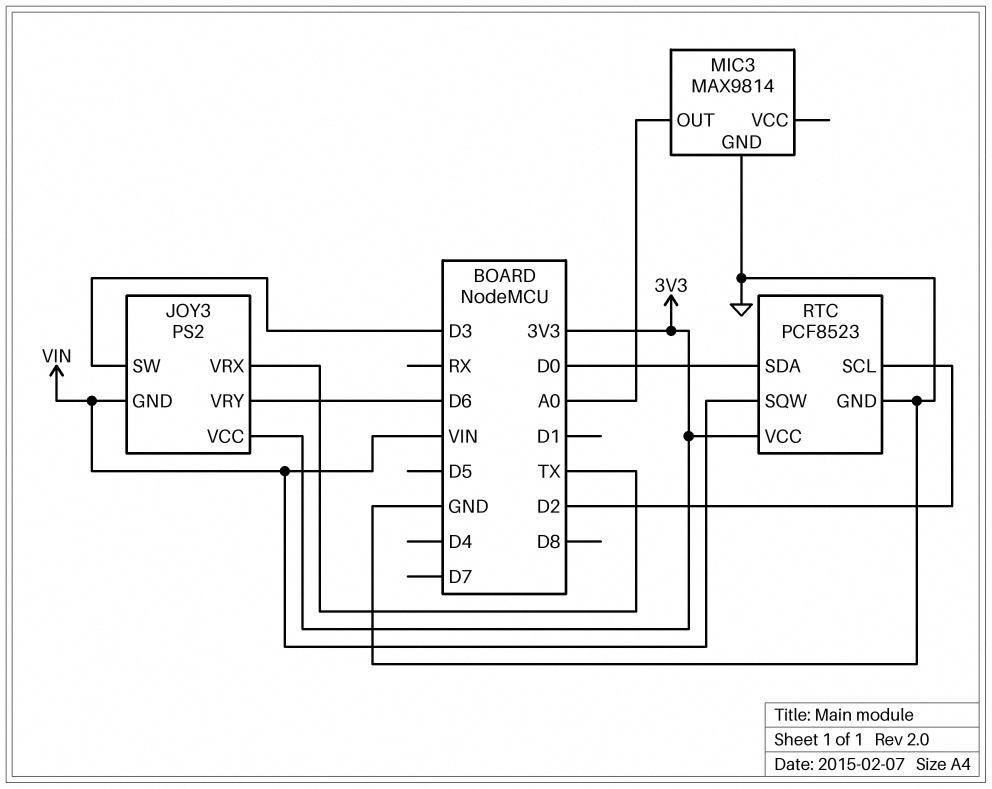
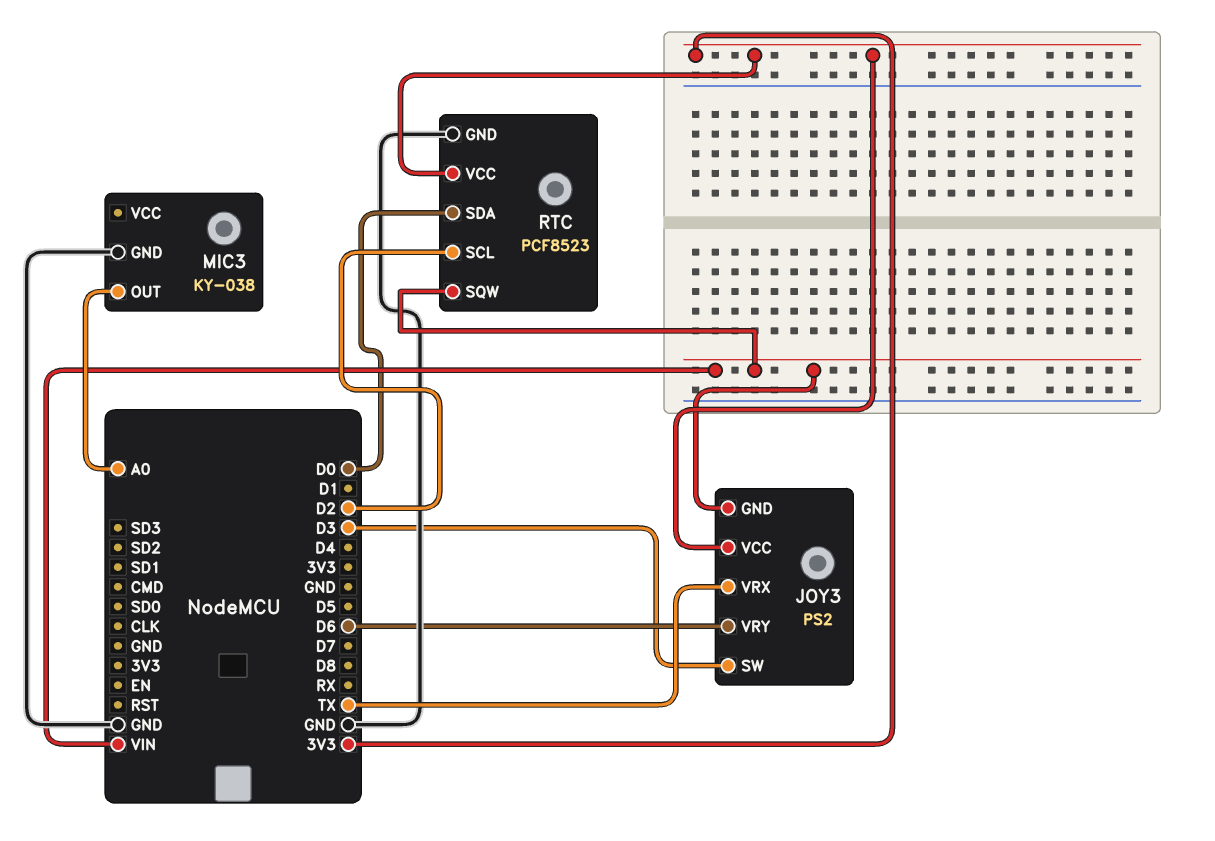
MIC3: MAX9814 -> KY-038

